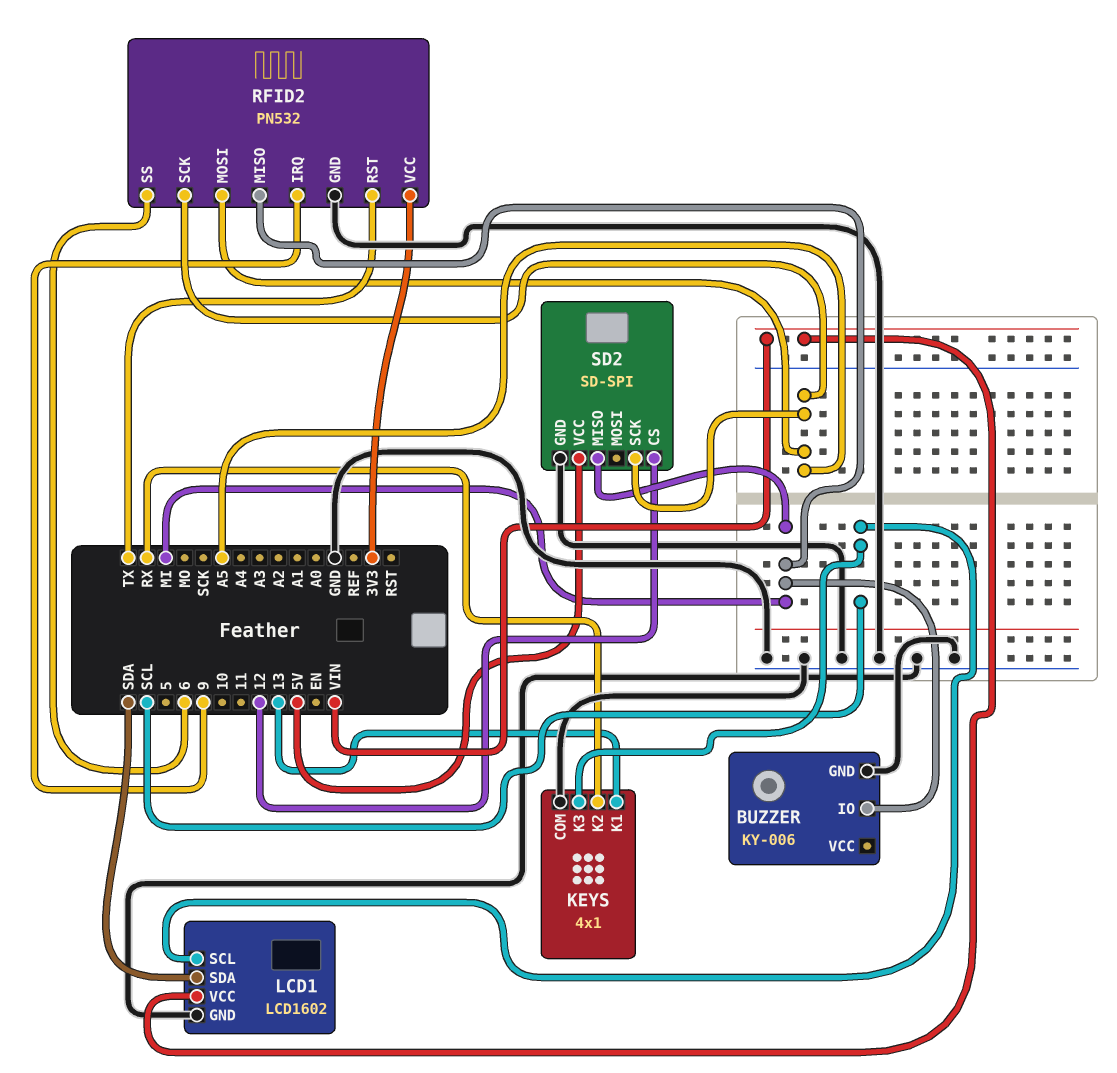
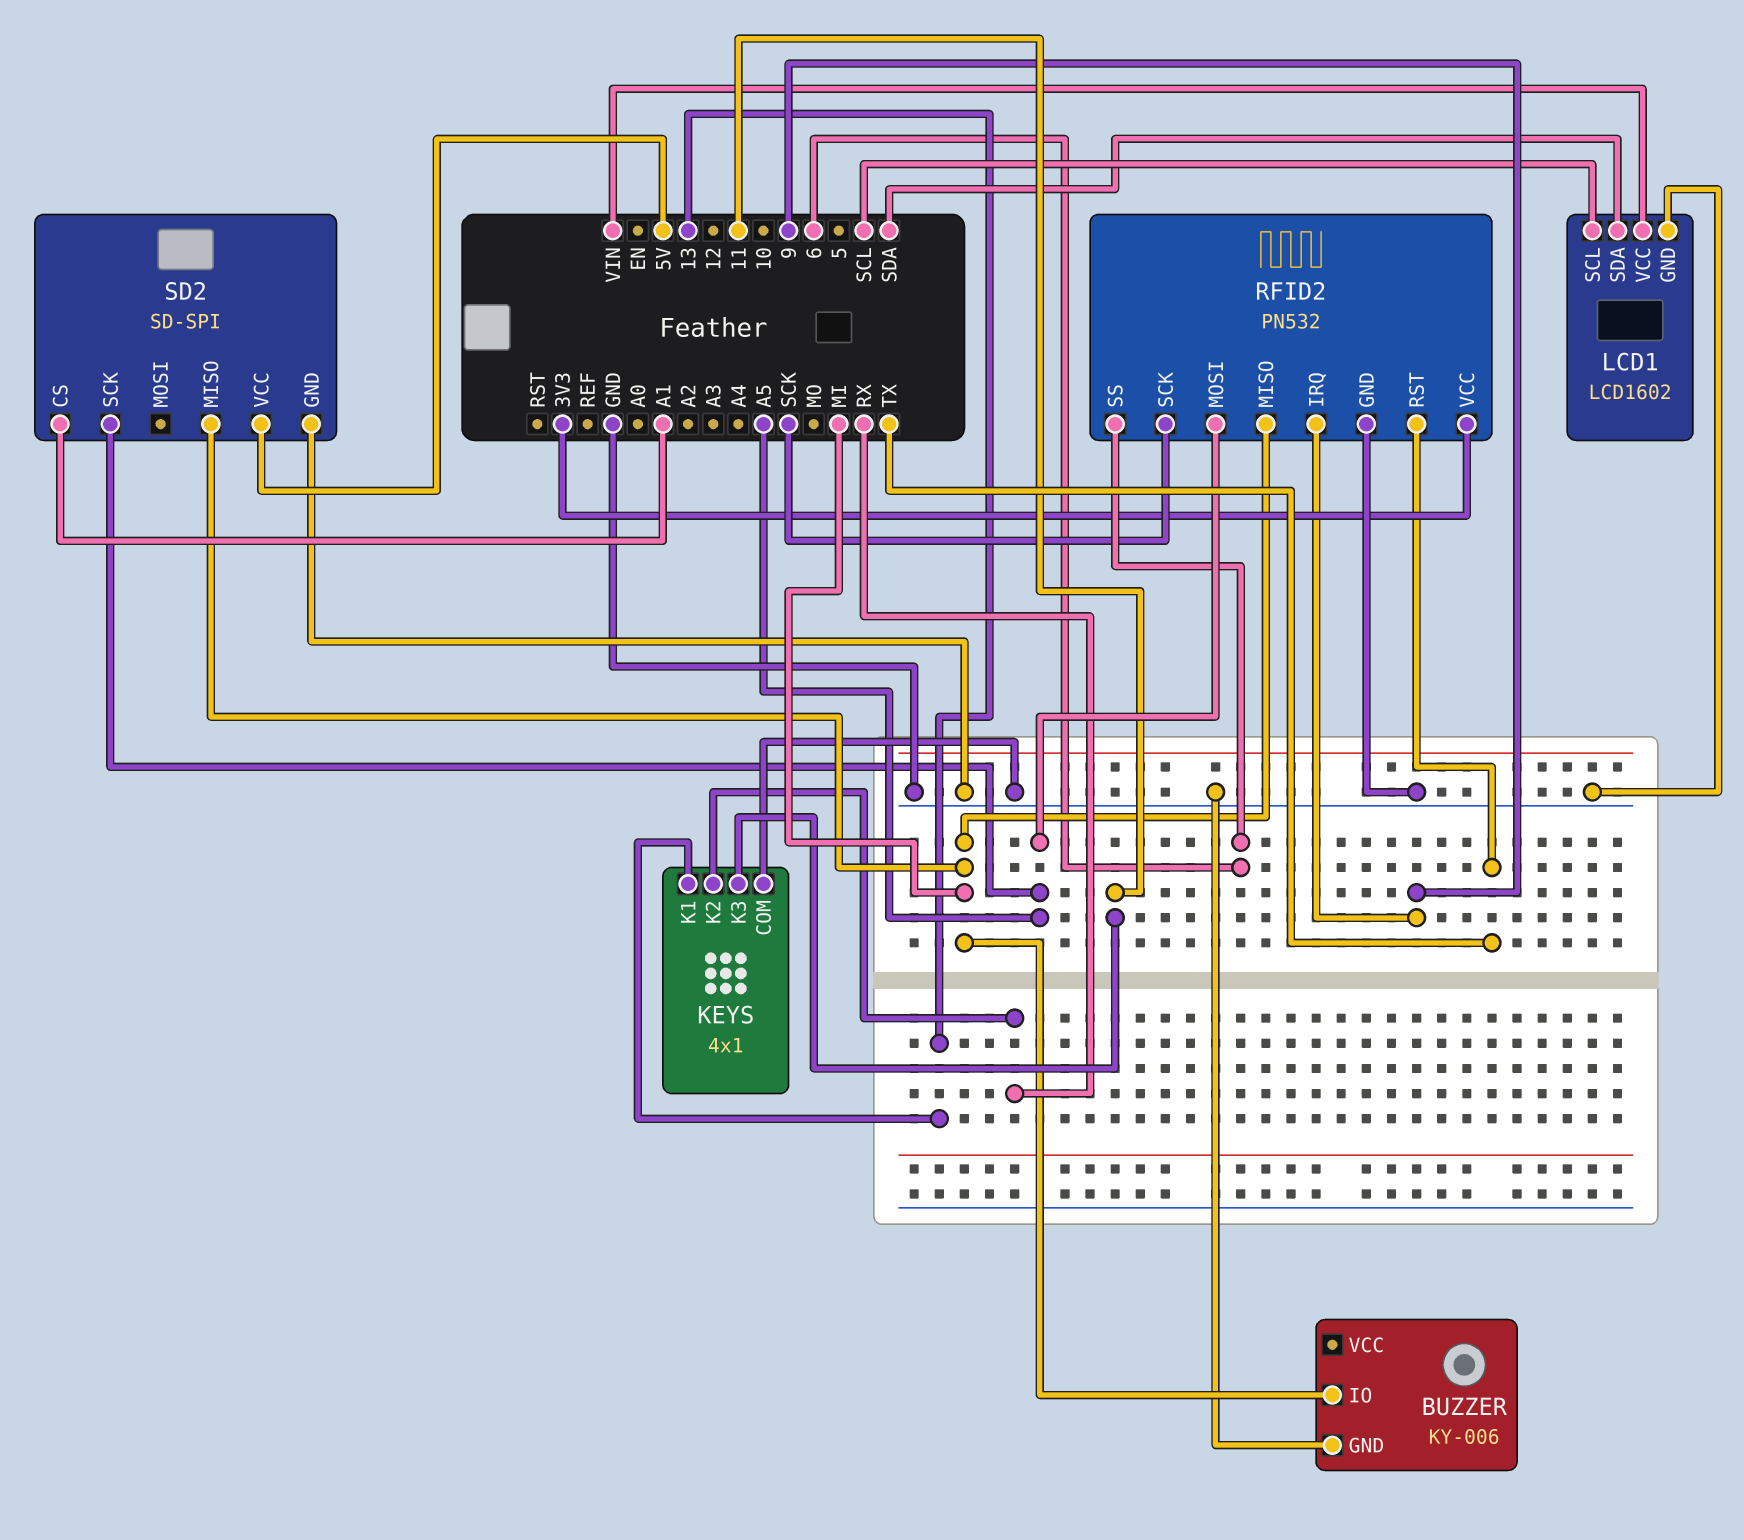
KEYS pin K3: SCL -> 11
RFID2 pin SCK: A5 -> SCK
SD2 pin CS: 12 -> A1

